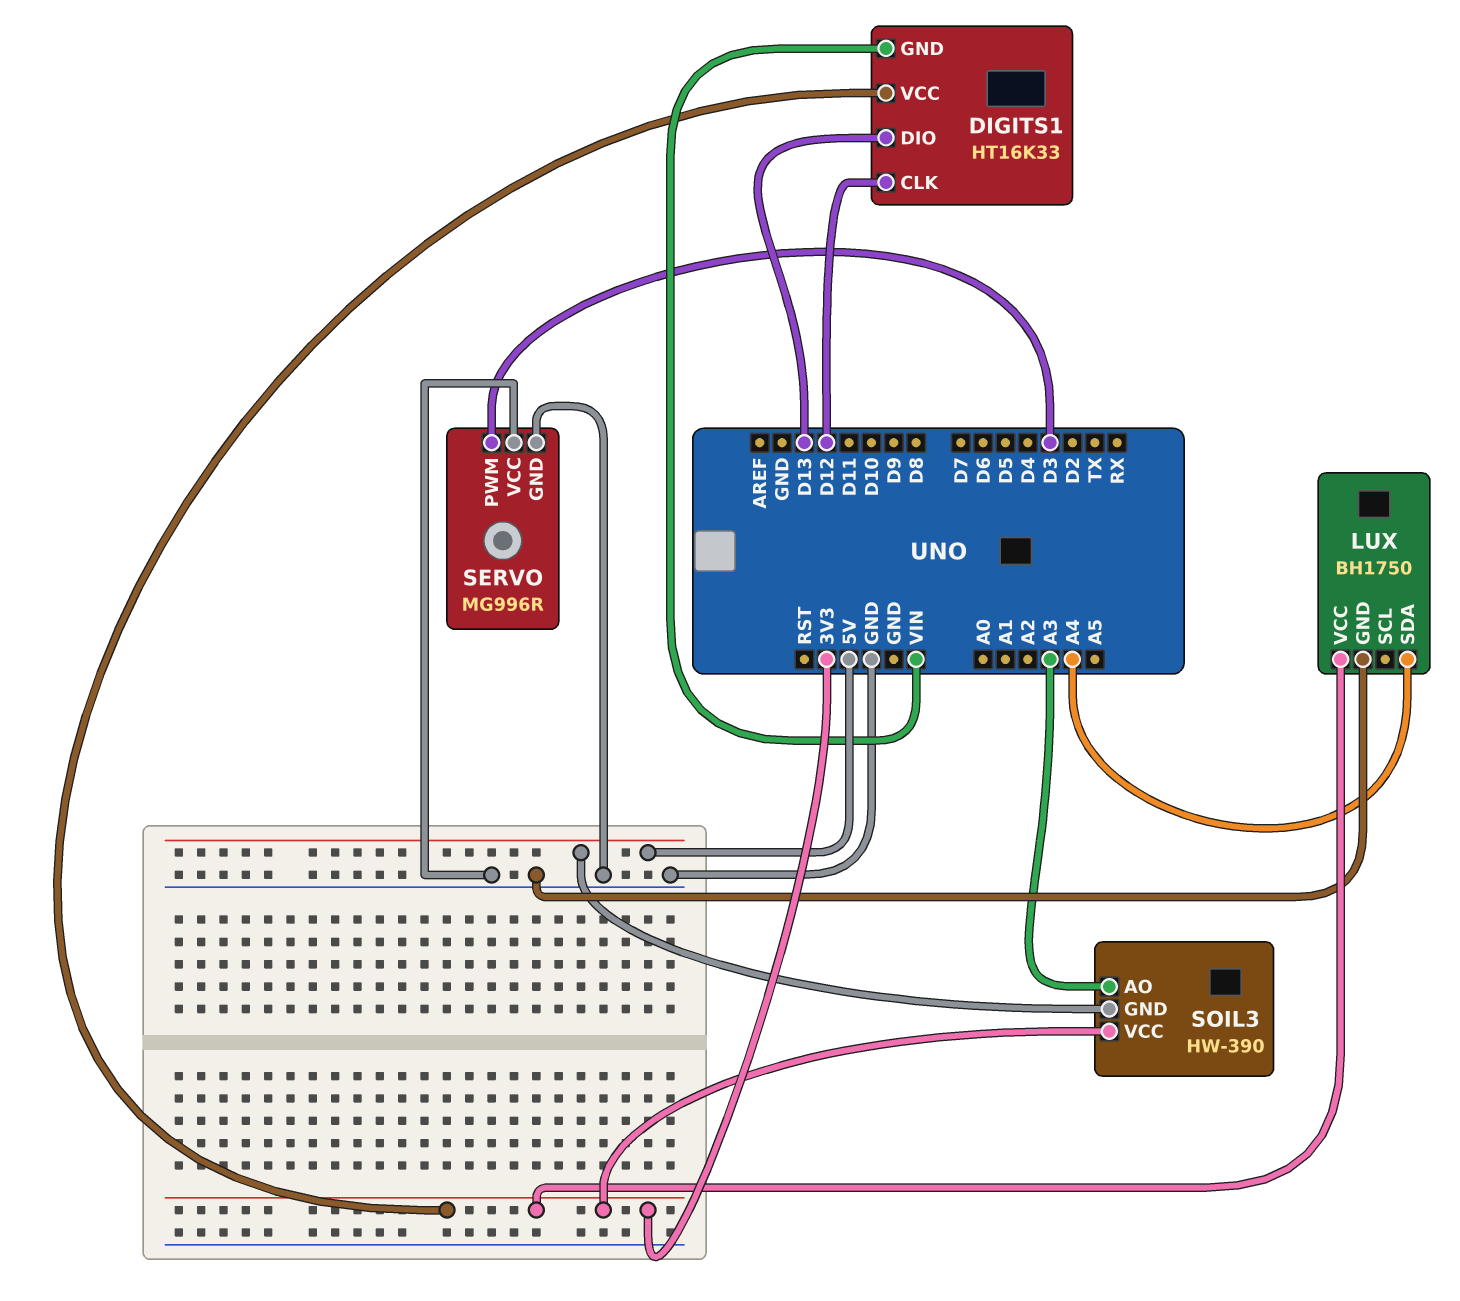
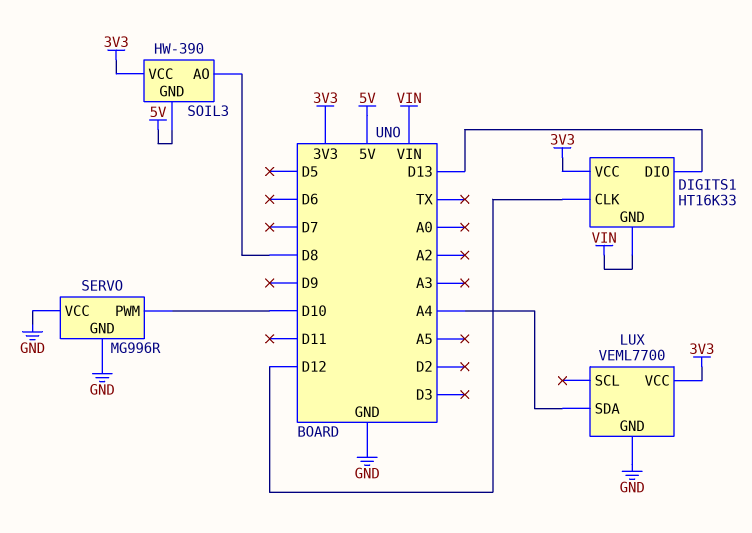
LUX: BH1750 -> VEML7700
SERVO pin PWM: D3 -> D10
SOIL3 pin AO: A3 -> D8

